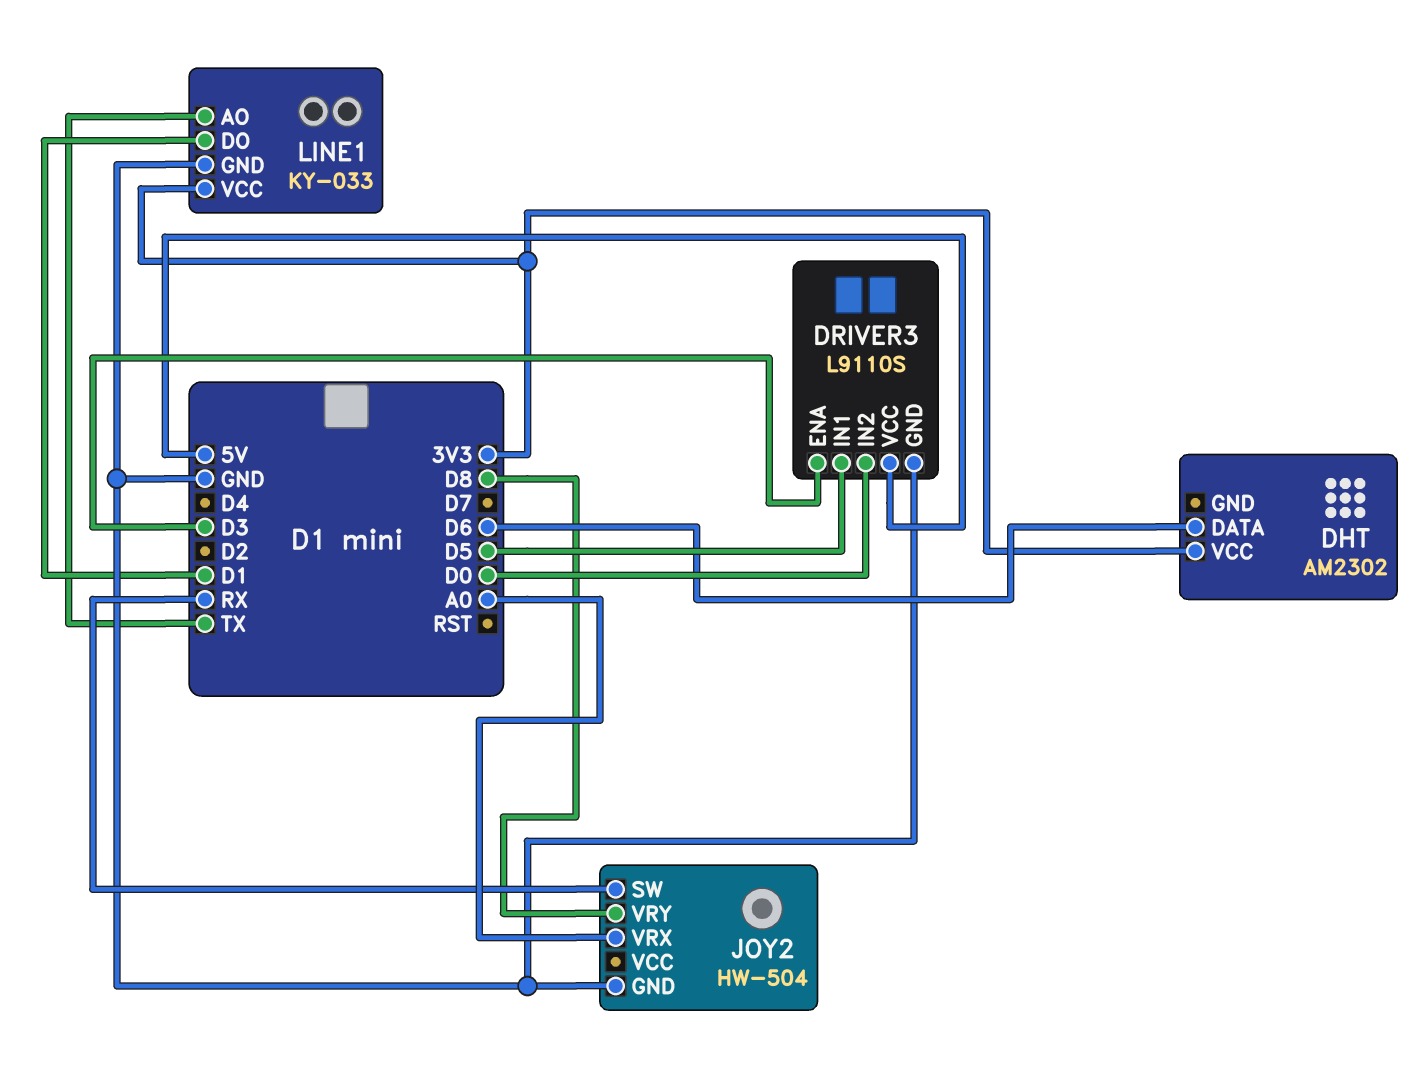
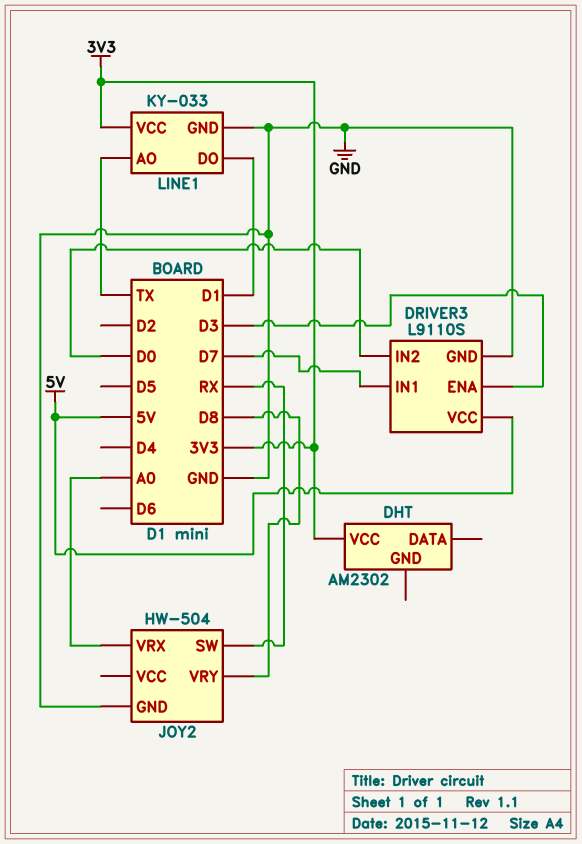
DHT pin DATA: D6 -> none
DRIVER3 pin IN1: D5 -> D7

